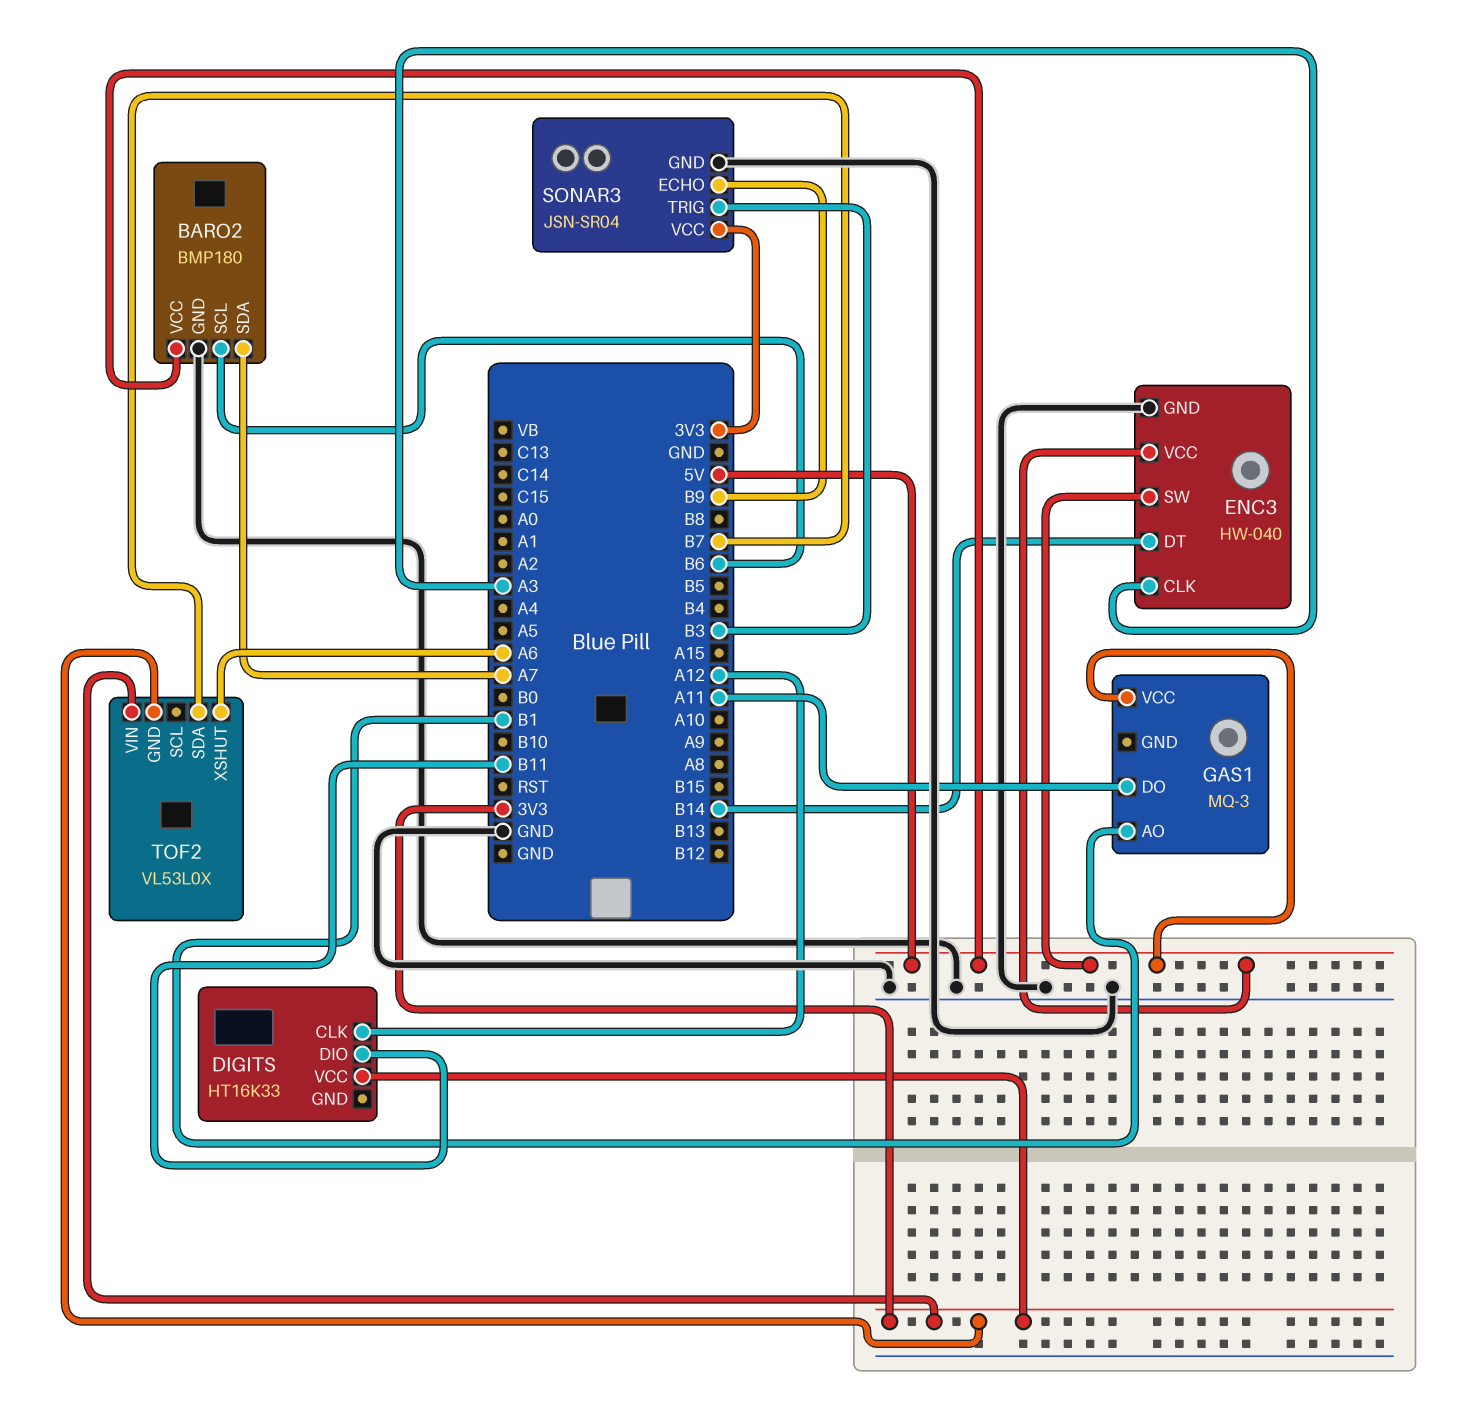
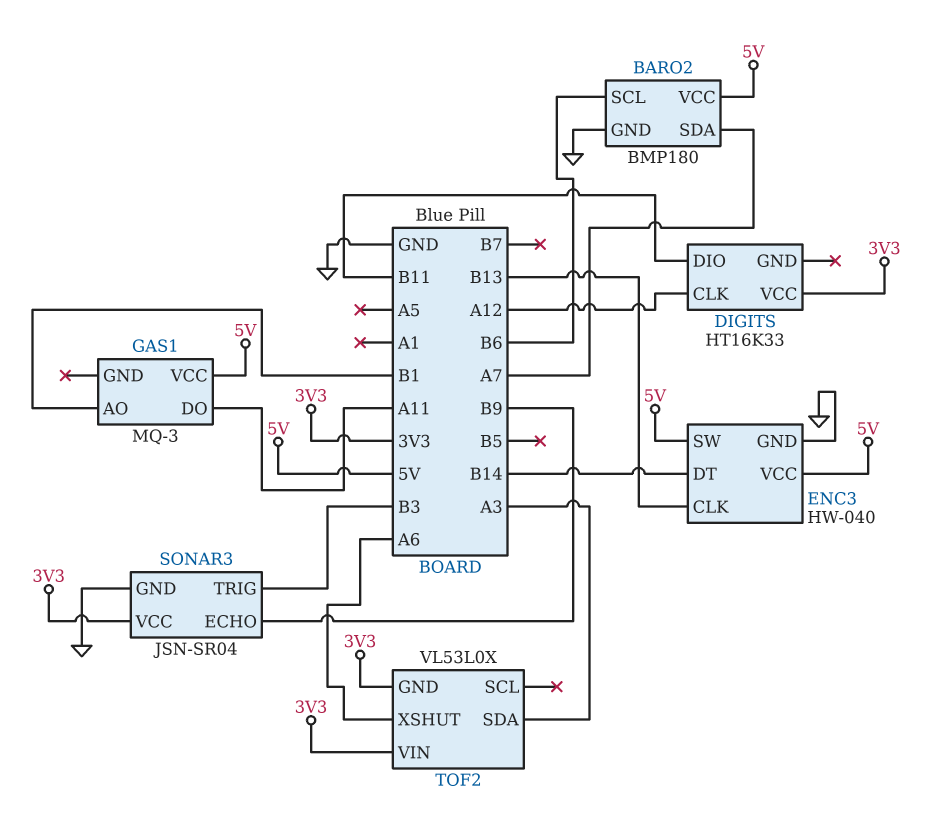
ENC3 pin CLK: A3 -> B13
TOF2 pin SDA: B7 -> A3

